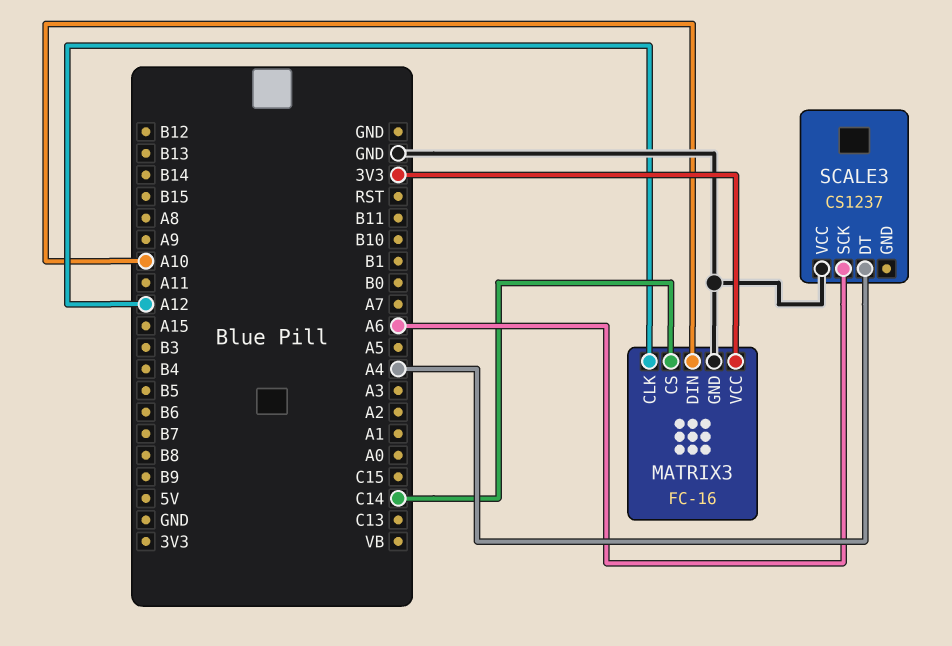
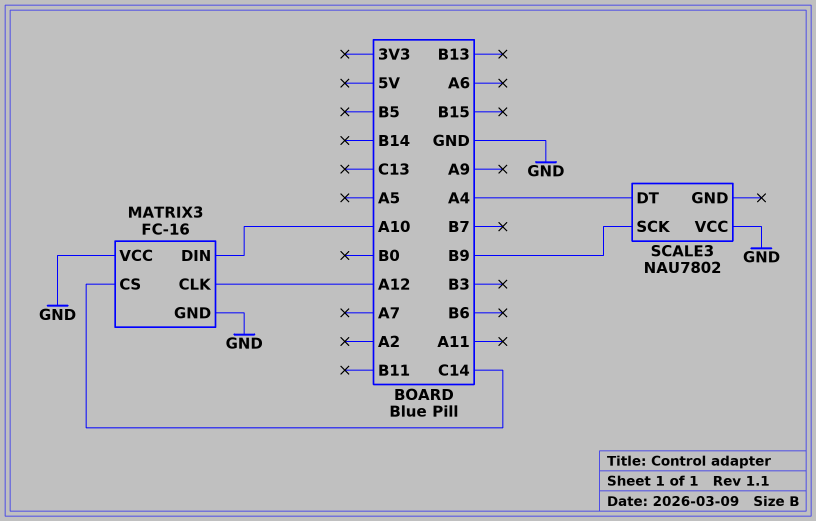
MATRIX3 pin VCC: 3V3 -> GND
SCALE3: CS1237 -> NAU7802
SCALE3 pin SCK: A6 -> B9

